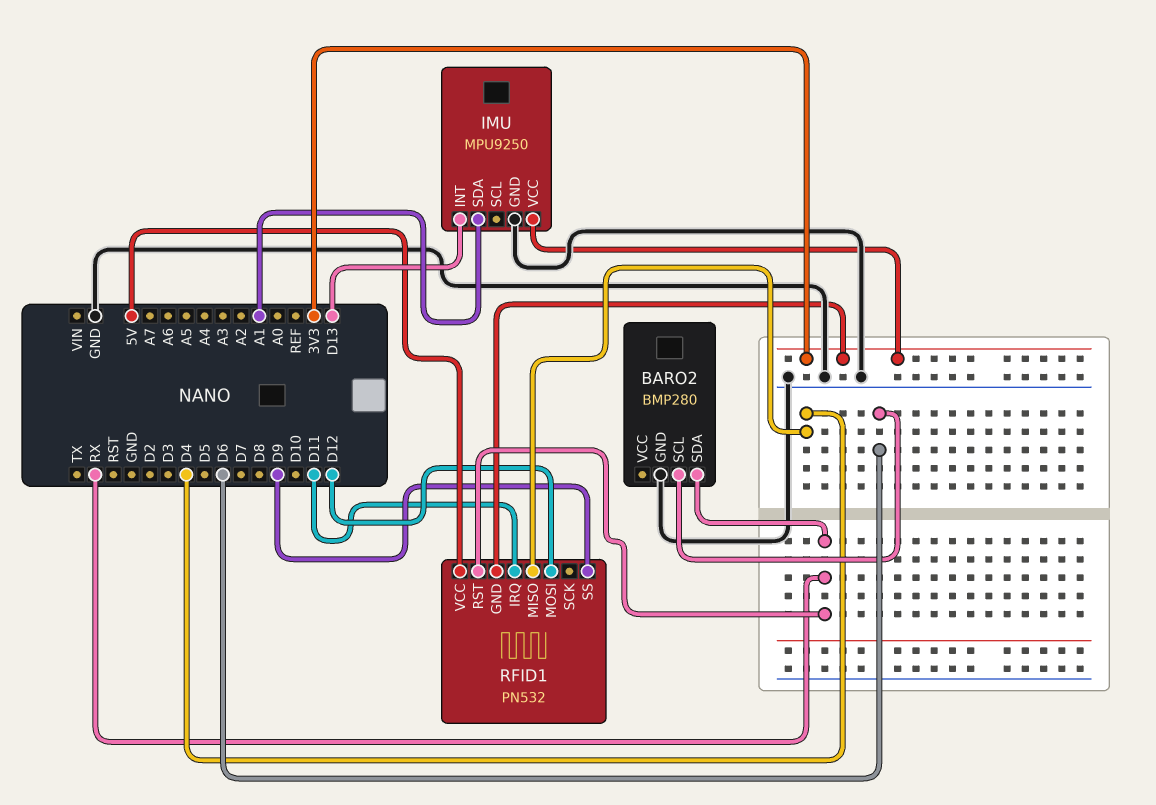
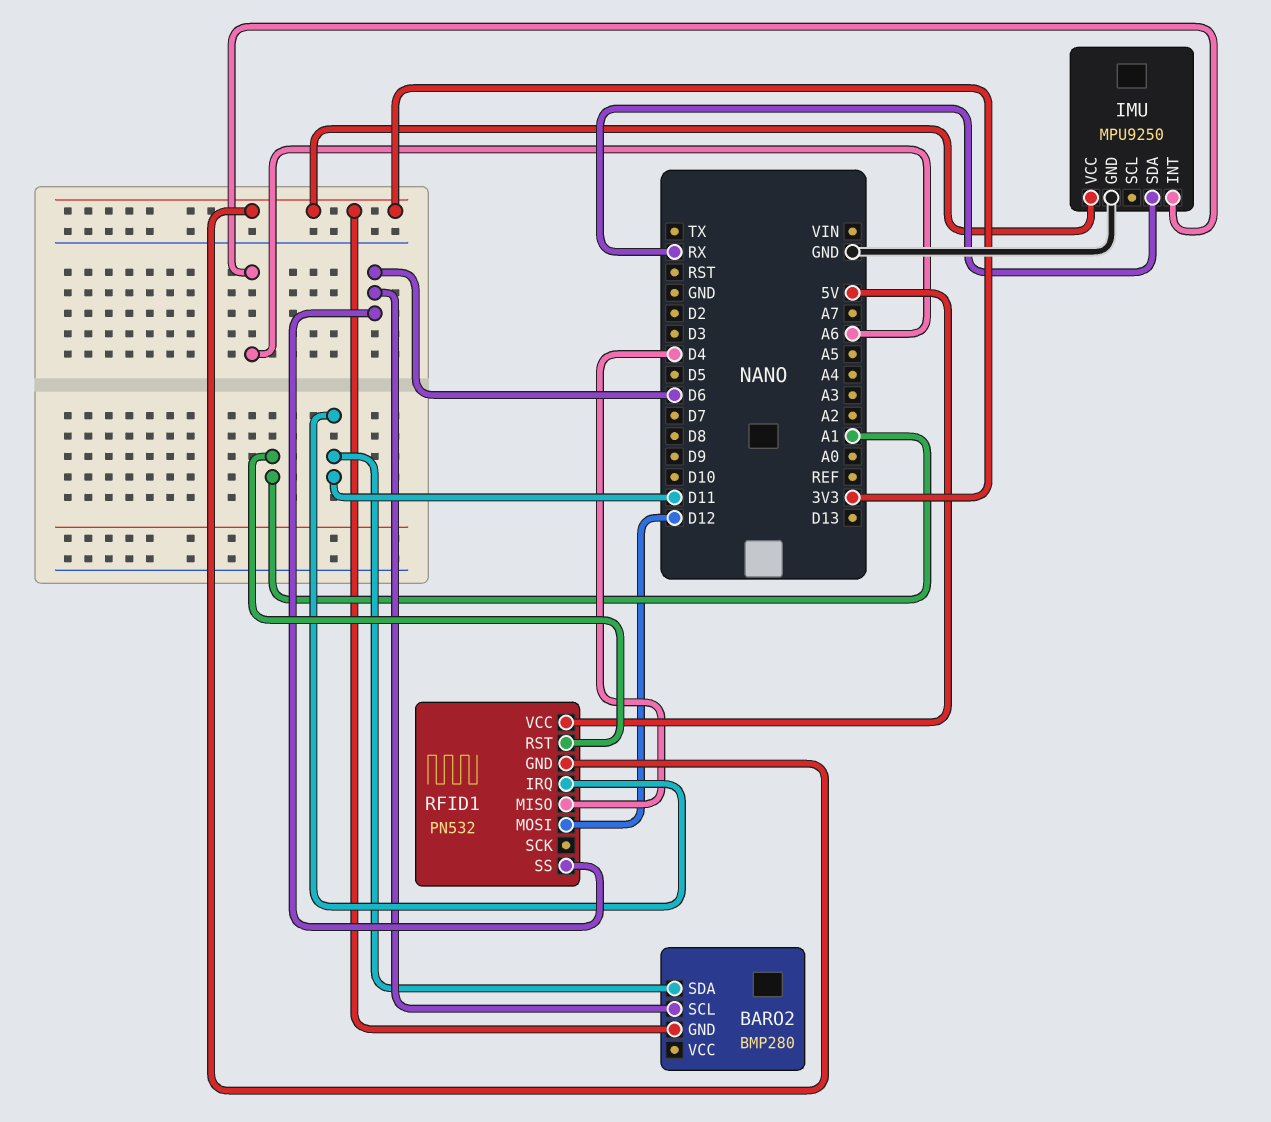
BARO2 pin GND: GND -> 3V3
BARO2 pin SDA: RX -> D11
IMU pin INT: D13 -> A6
IMU pin SDA: A1 -> RX
RFID1 pin RST: RX -> A1
RFID1 pin SS: D9 -> D6

